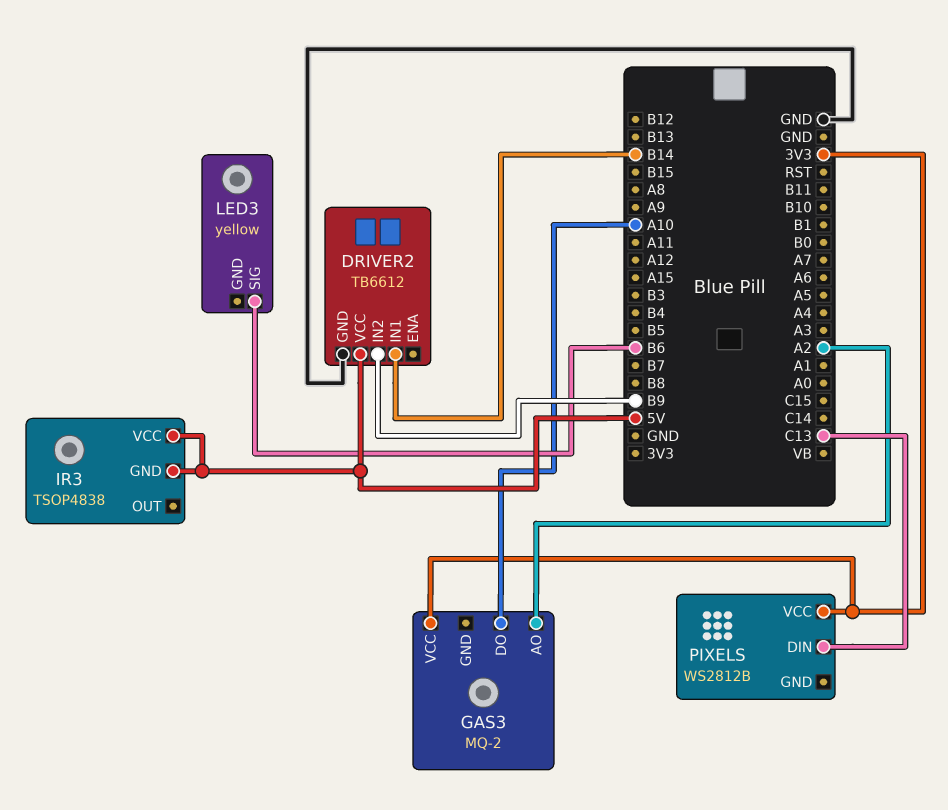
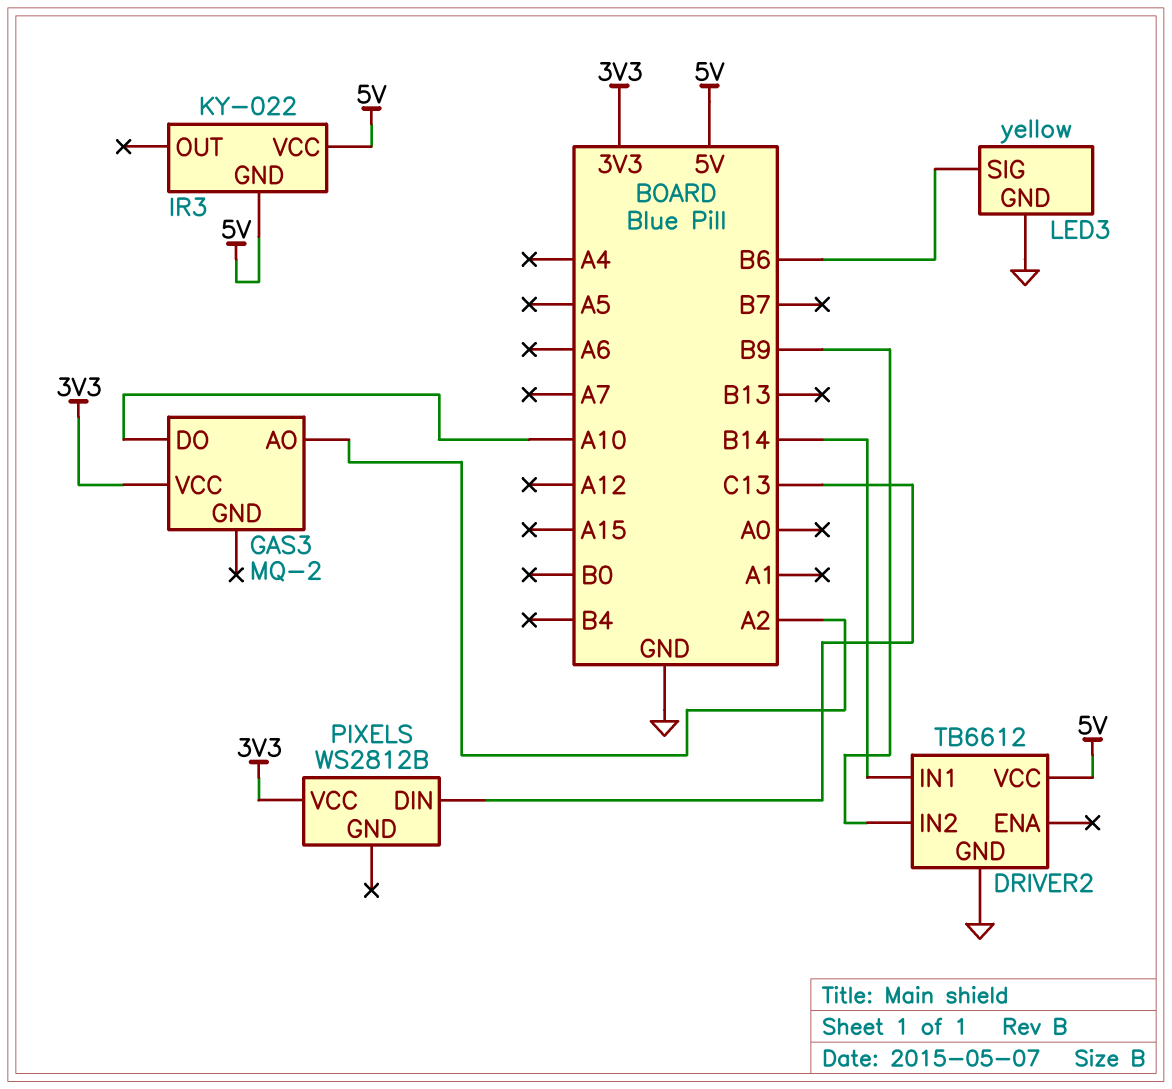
IR3: TSOP4838 -> KY-022
LED3 pin GND: none -> GND

